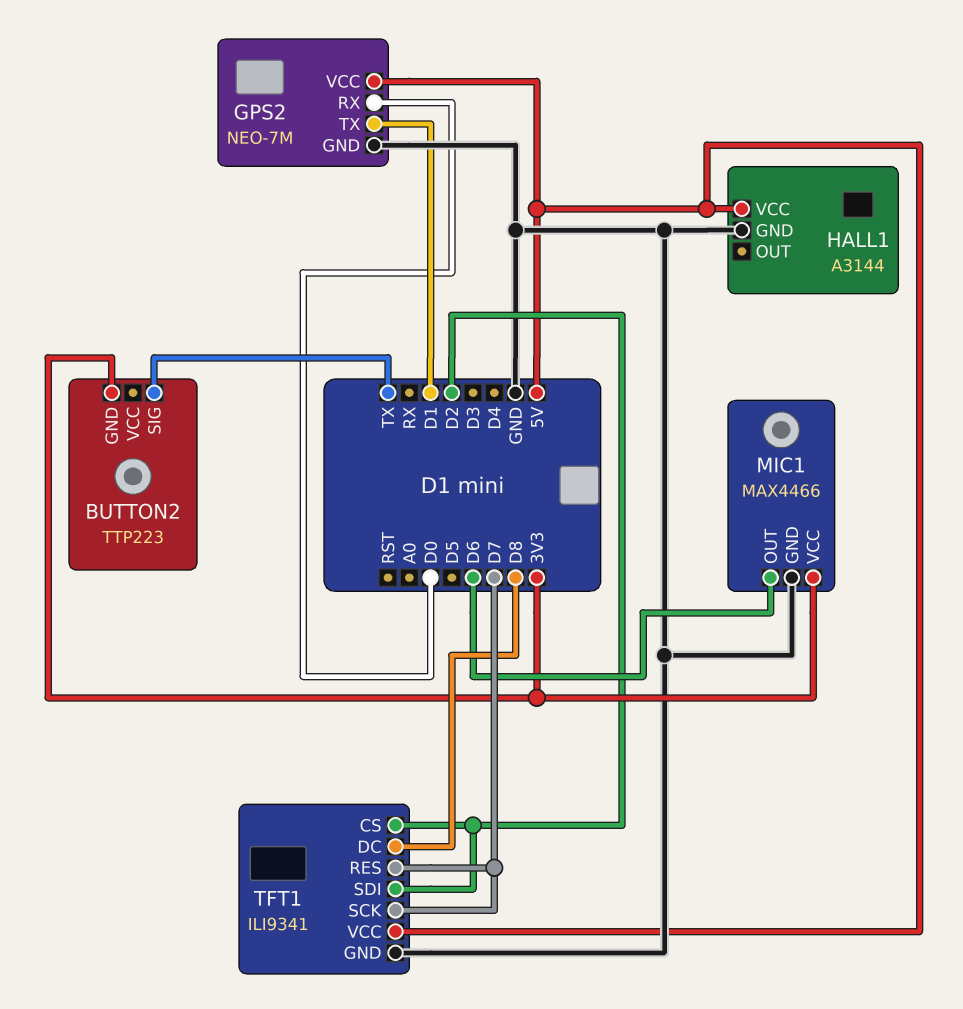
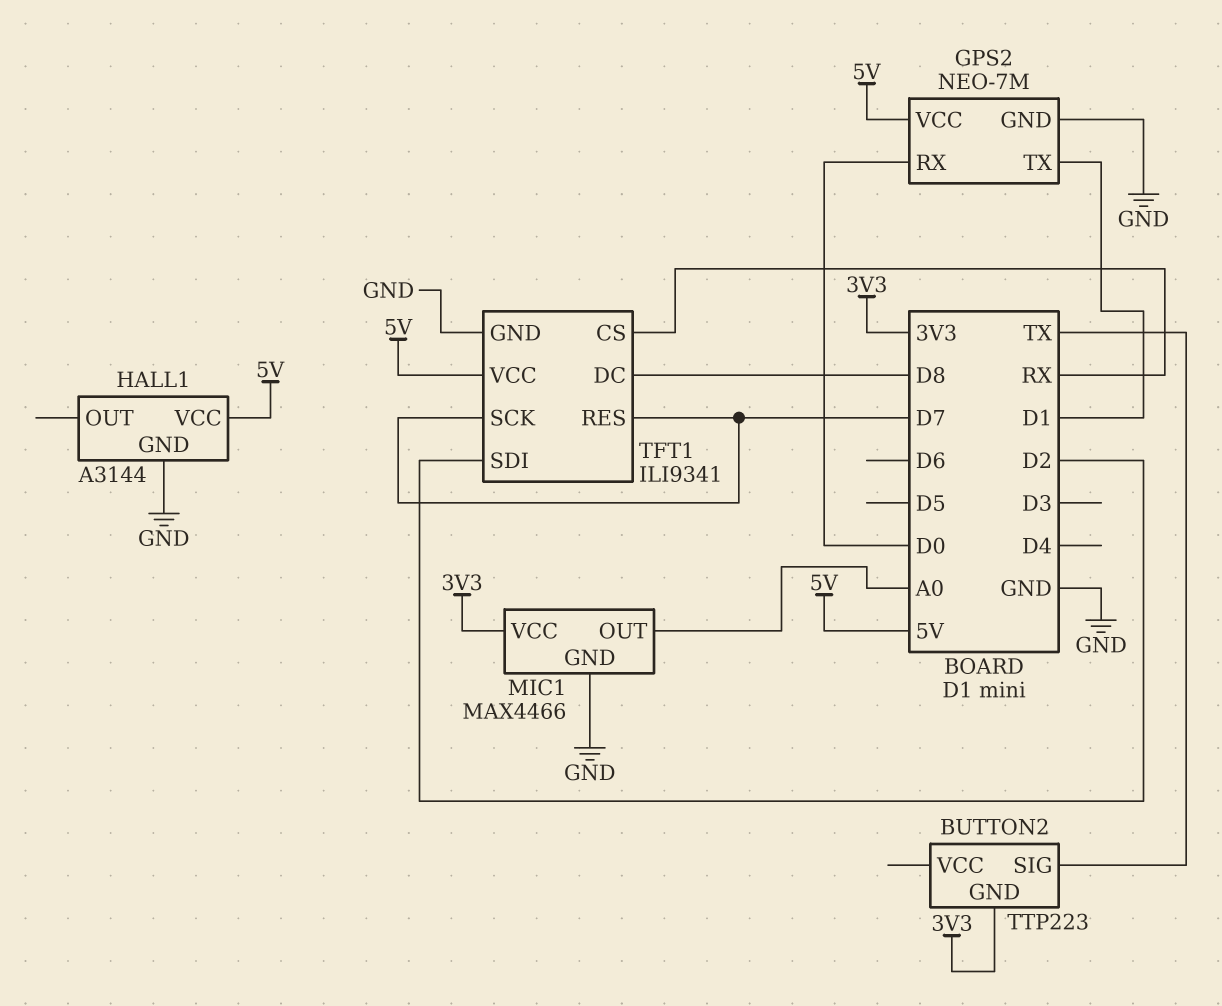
MIC1 pin OUT: D6 -> A0
TFT1 pin CS: D2 -> RX

